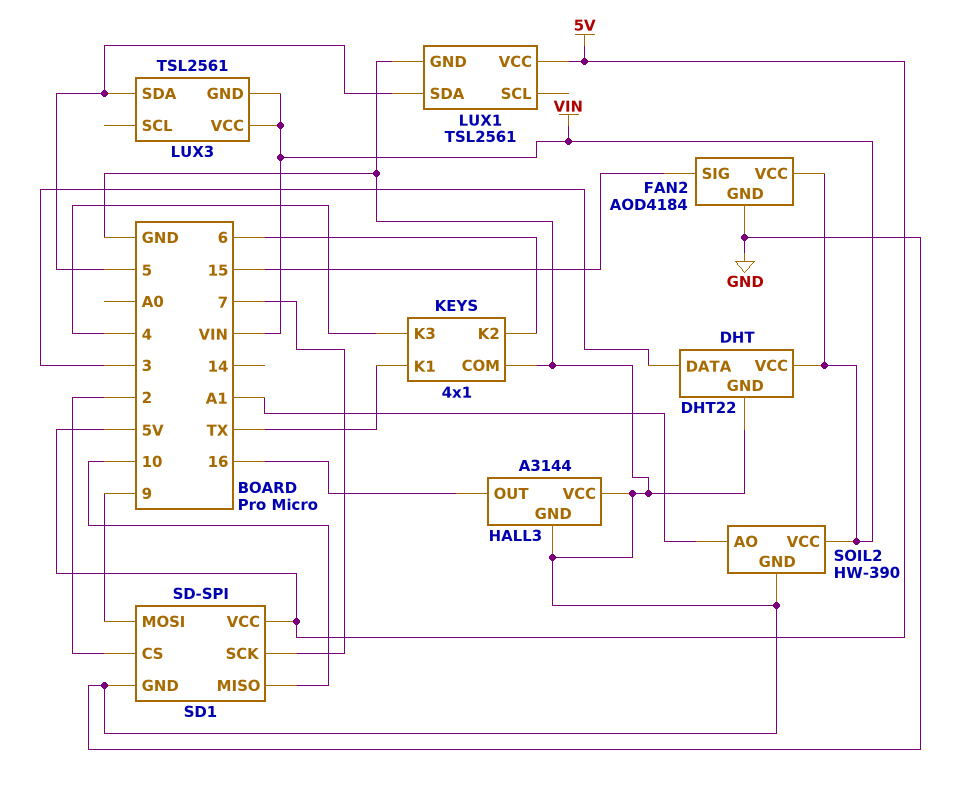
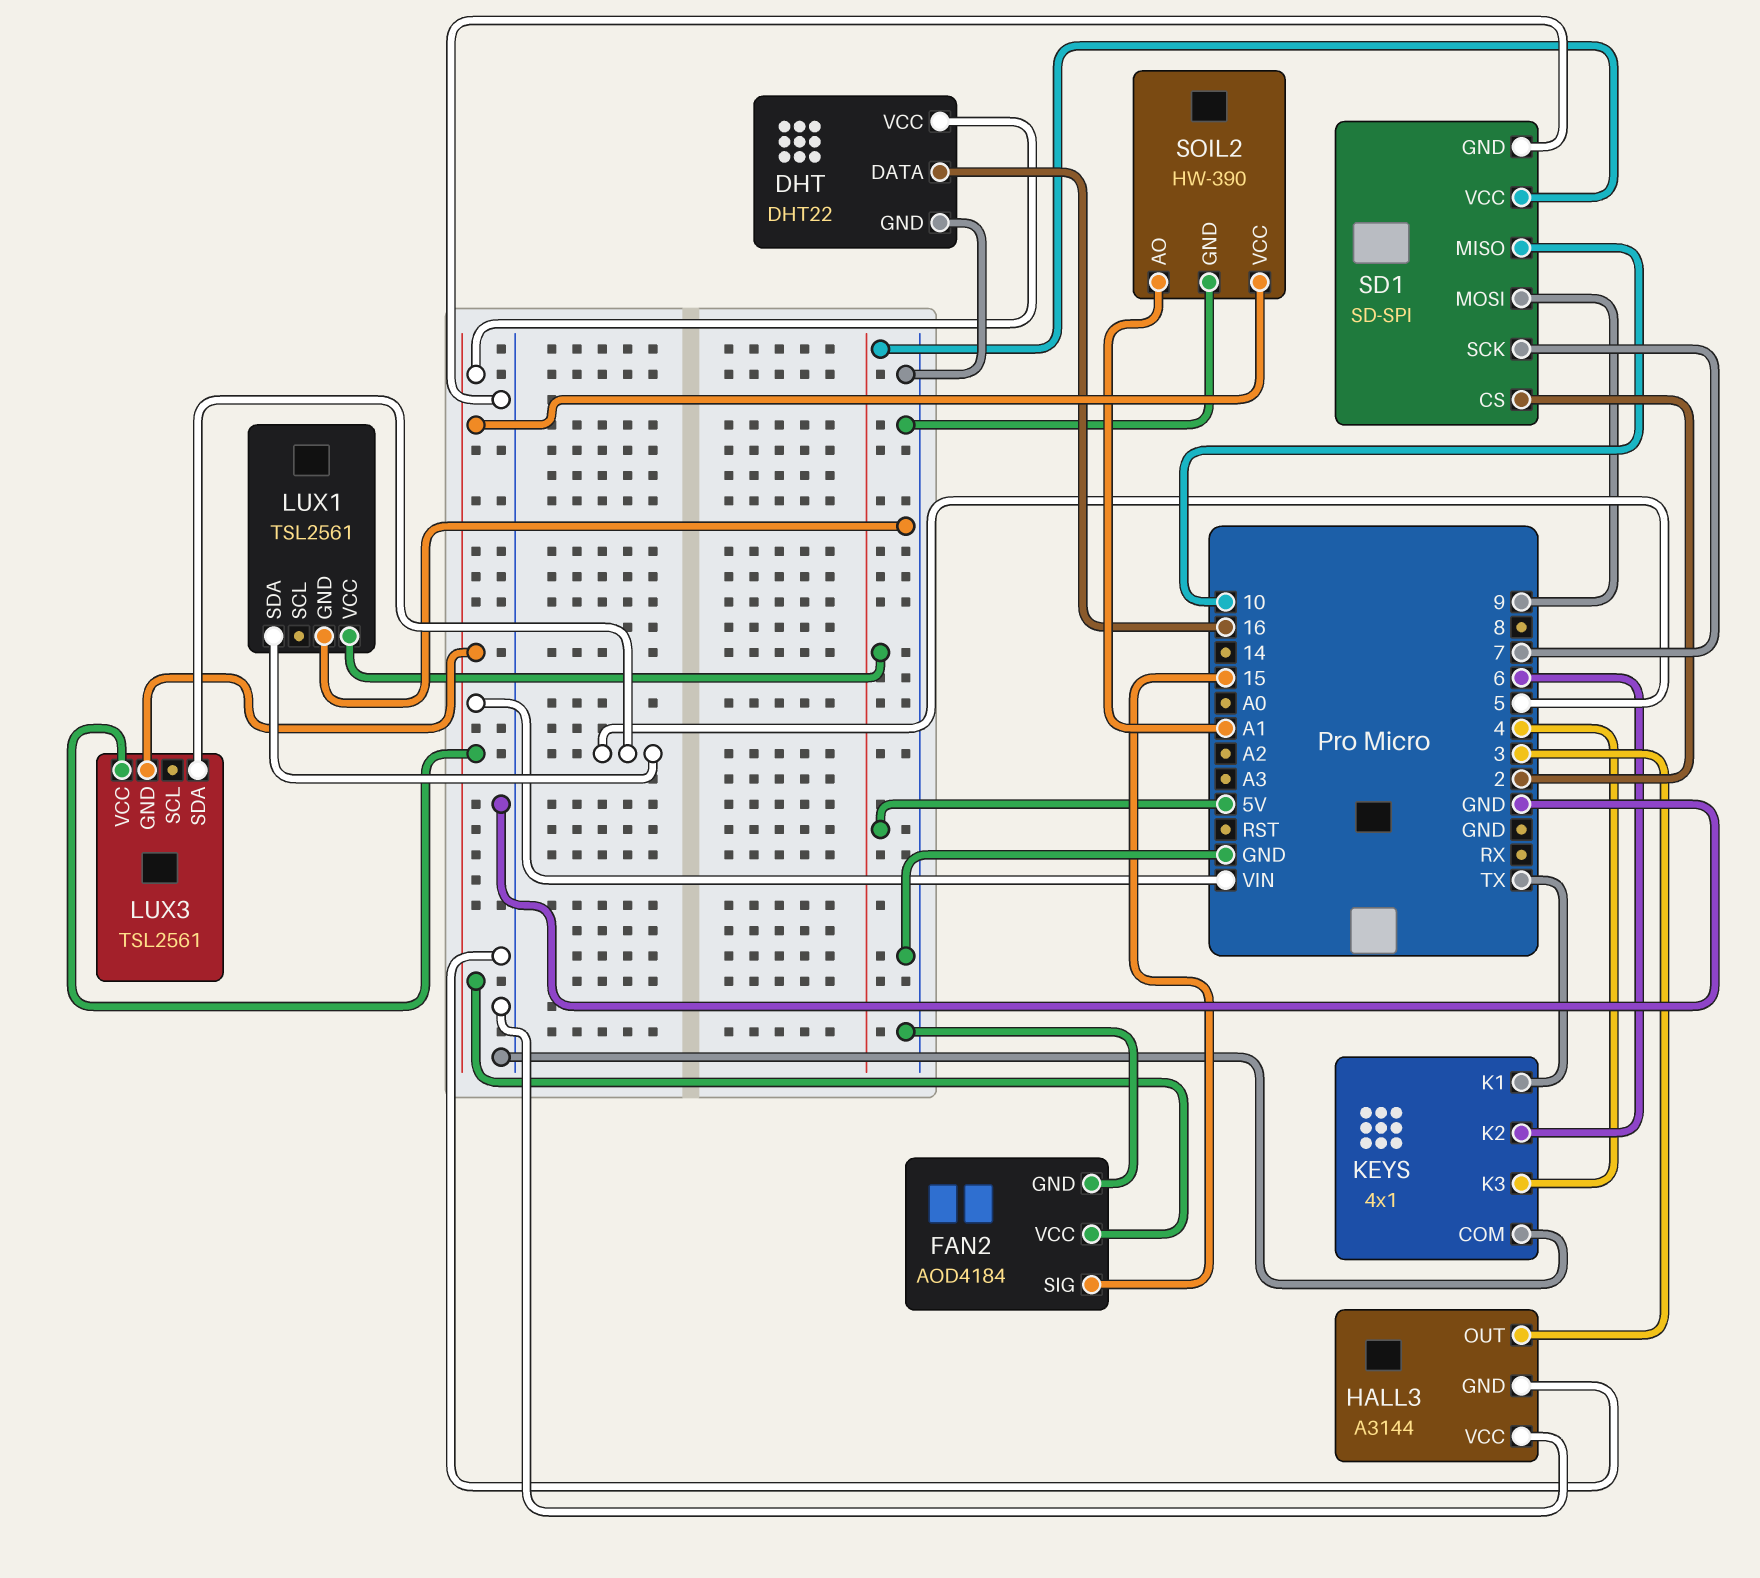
DHT pin DATA: 3 -> 16
HALL3 pin OUT: 16 -> 3

